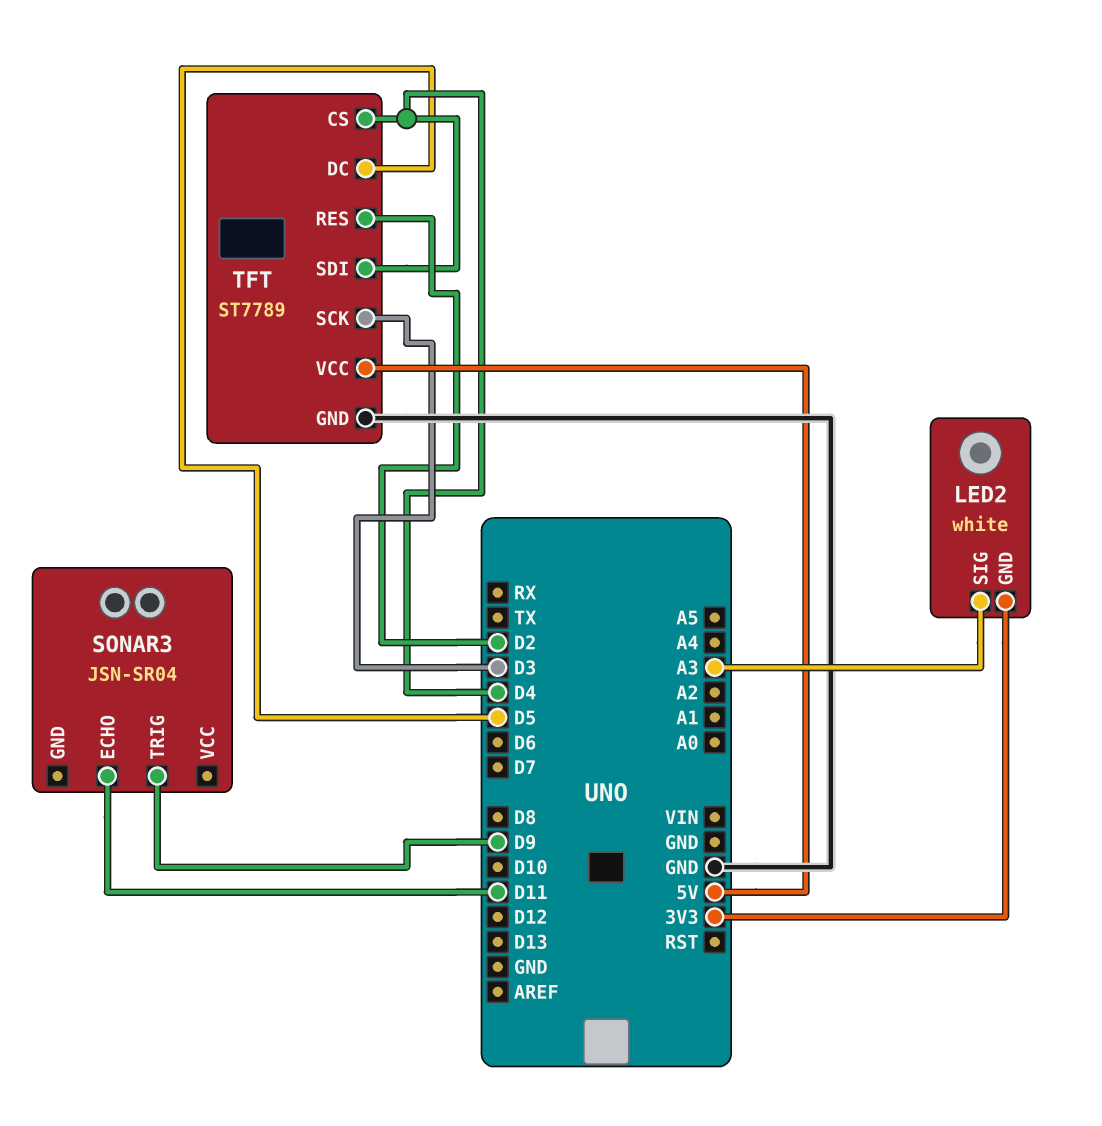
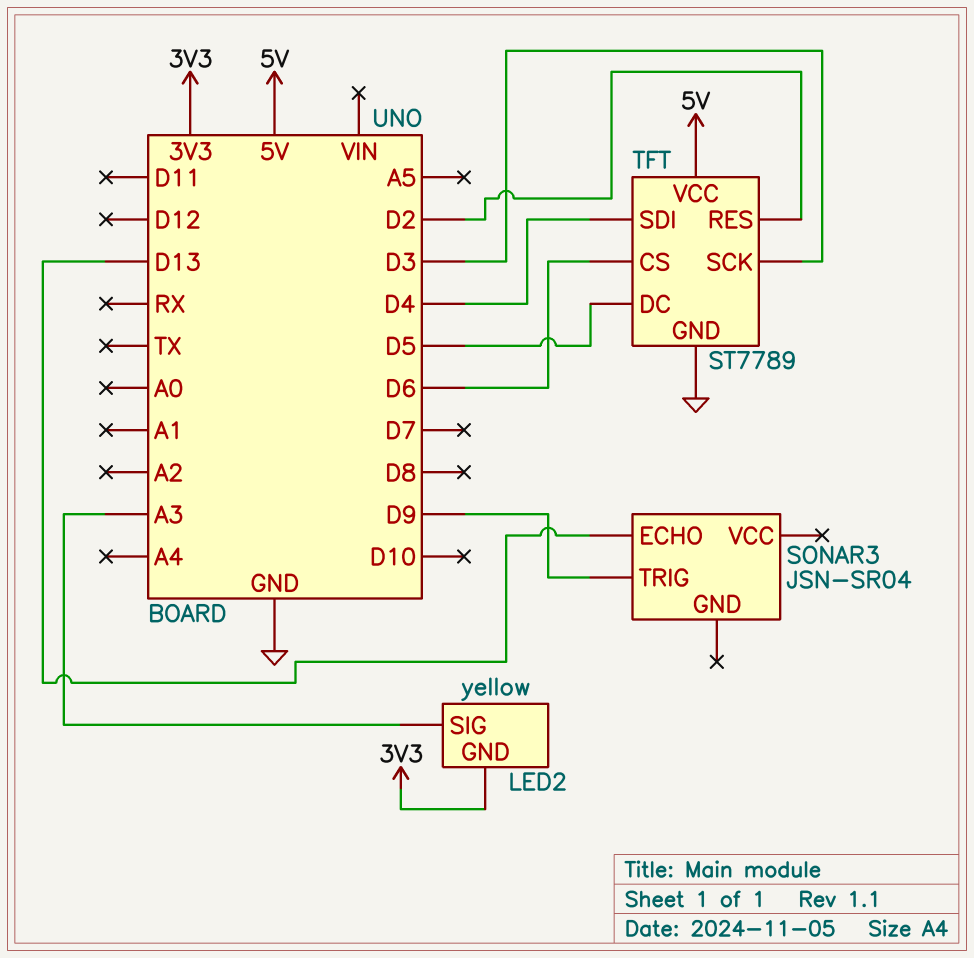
LED2: white -> yellow
SONAR3 pin ECHO: D11 -> D13
TFT pin CS: D4 -> D6

